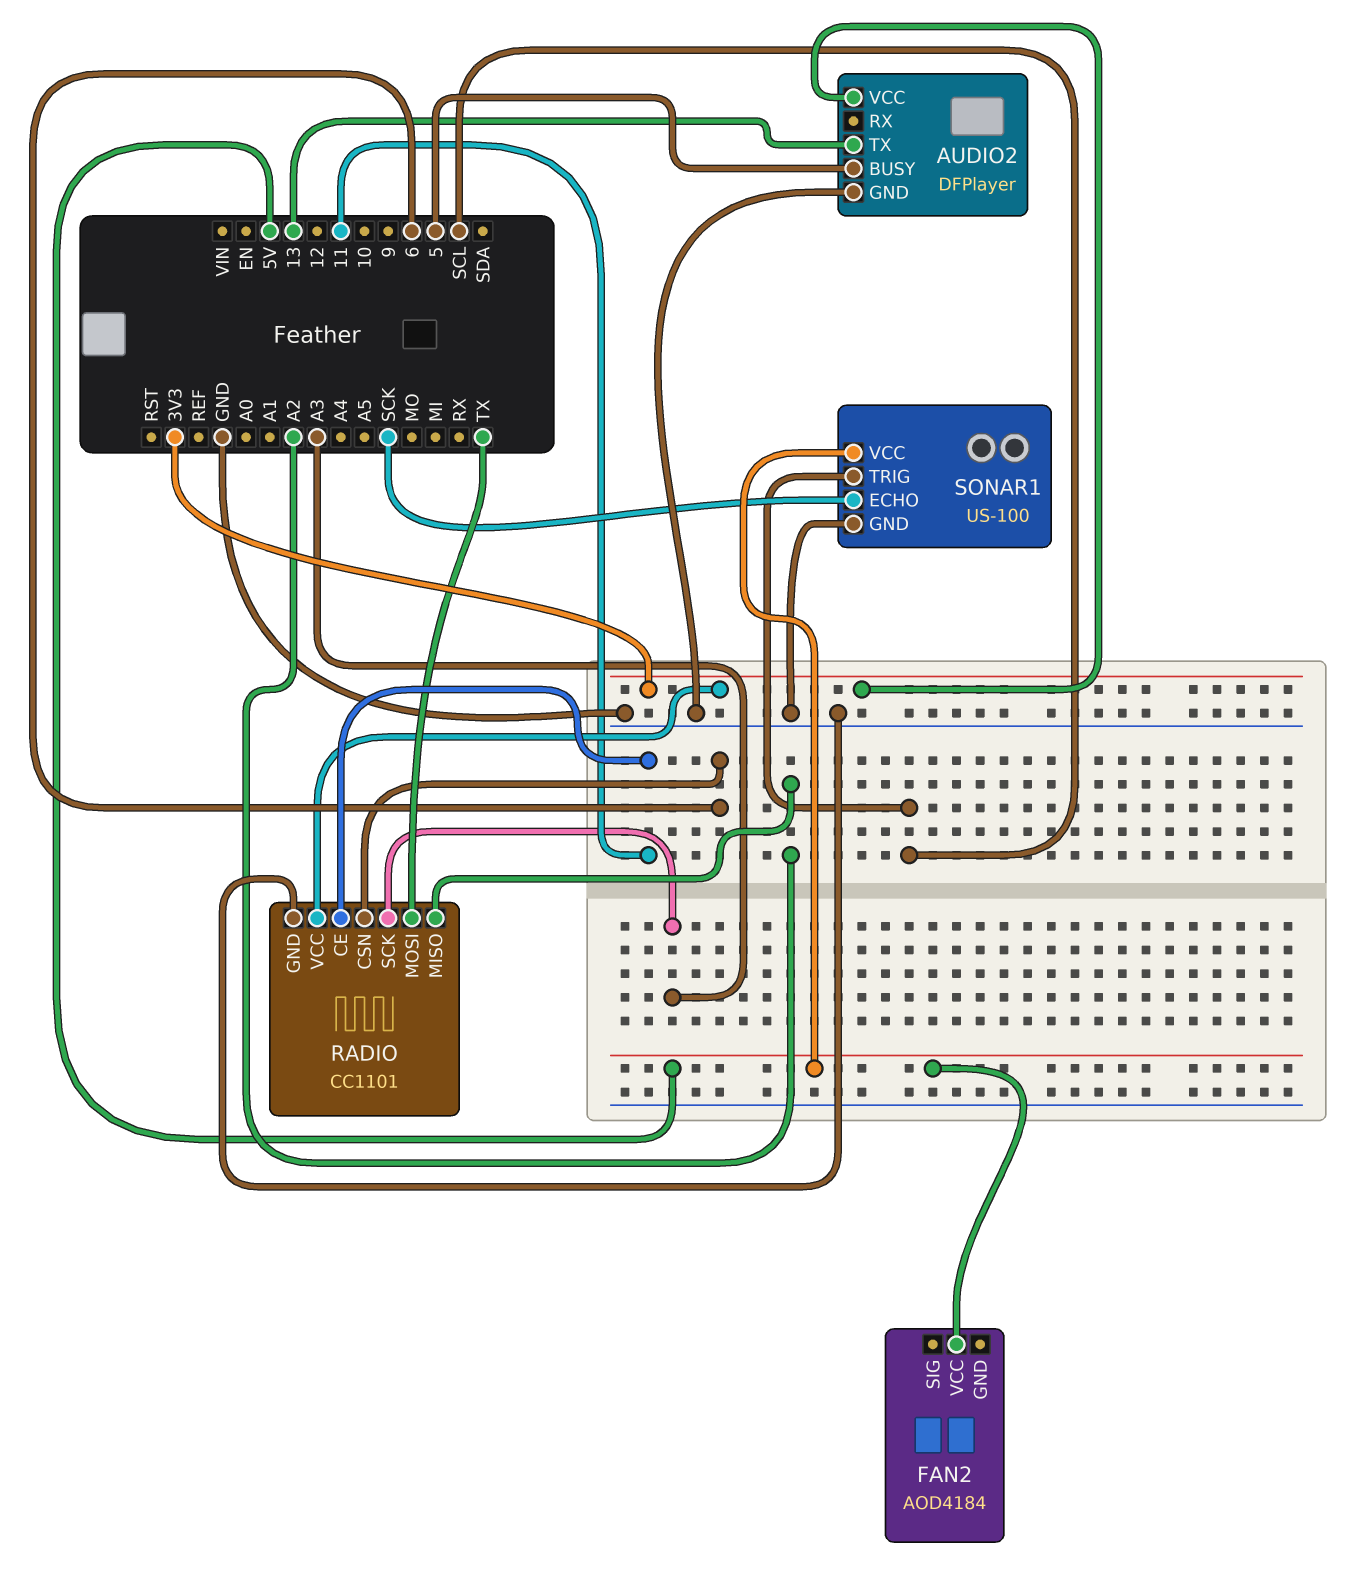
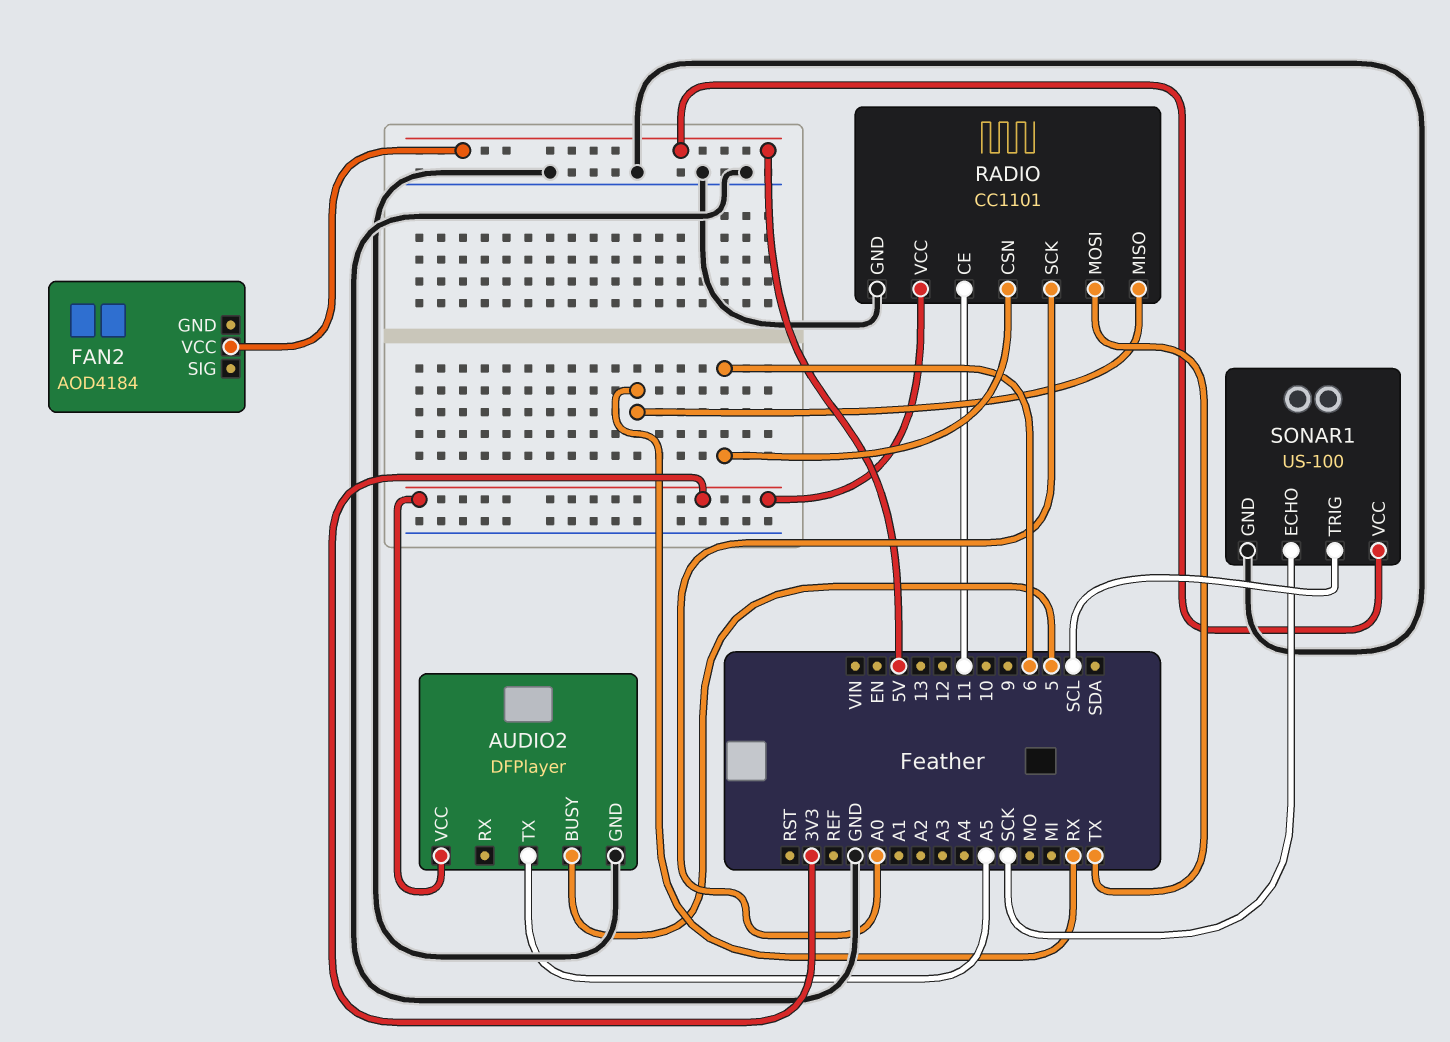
AUDIO2 pin TX: 13 -> A5
RADIO pin MISO: A2 -> RX
RADIO pin SCK: A3 -> A0

